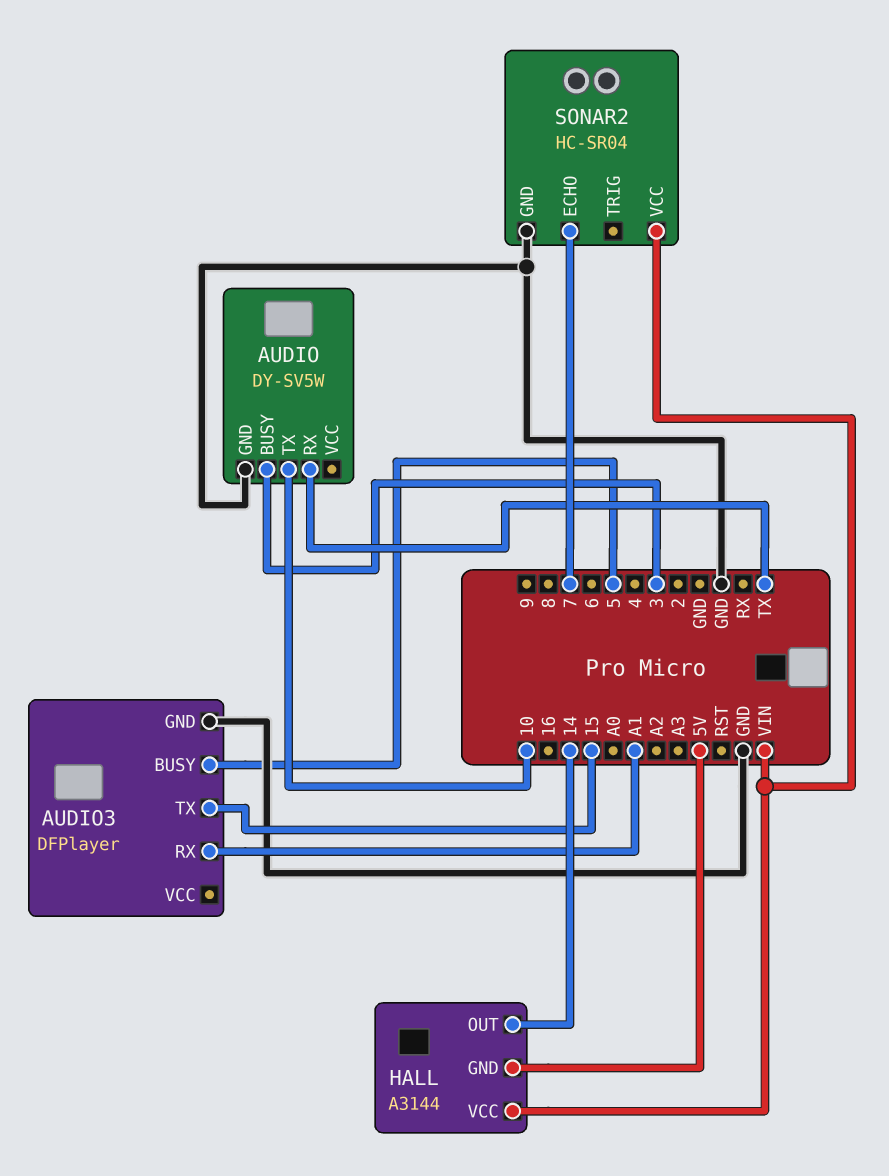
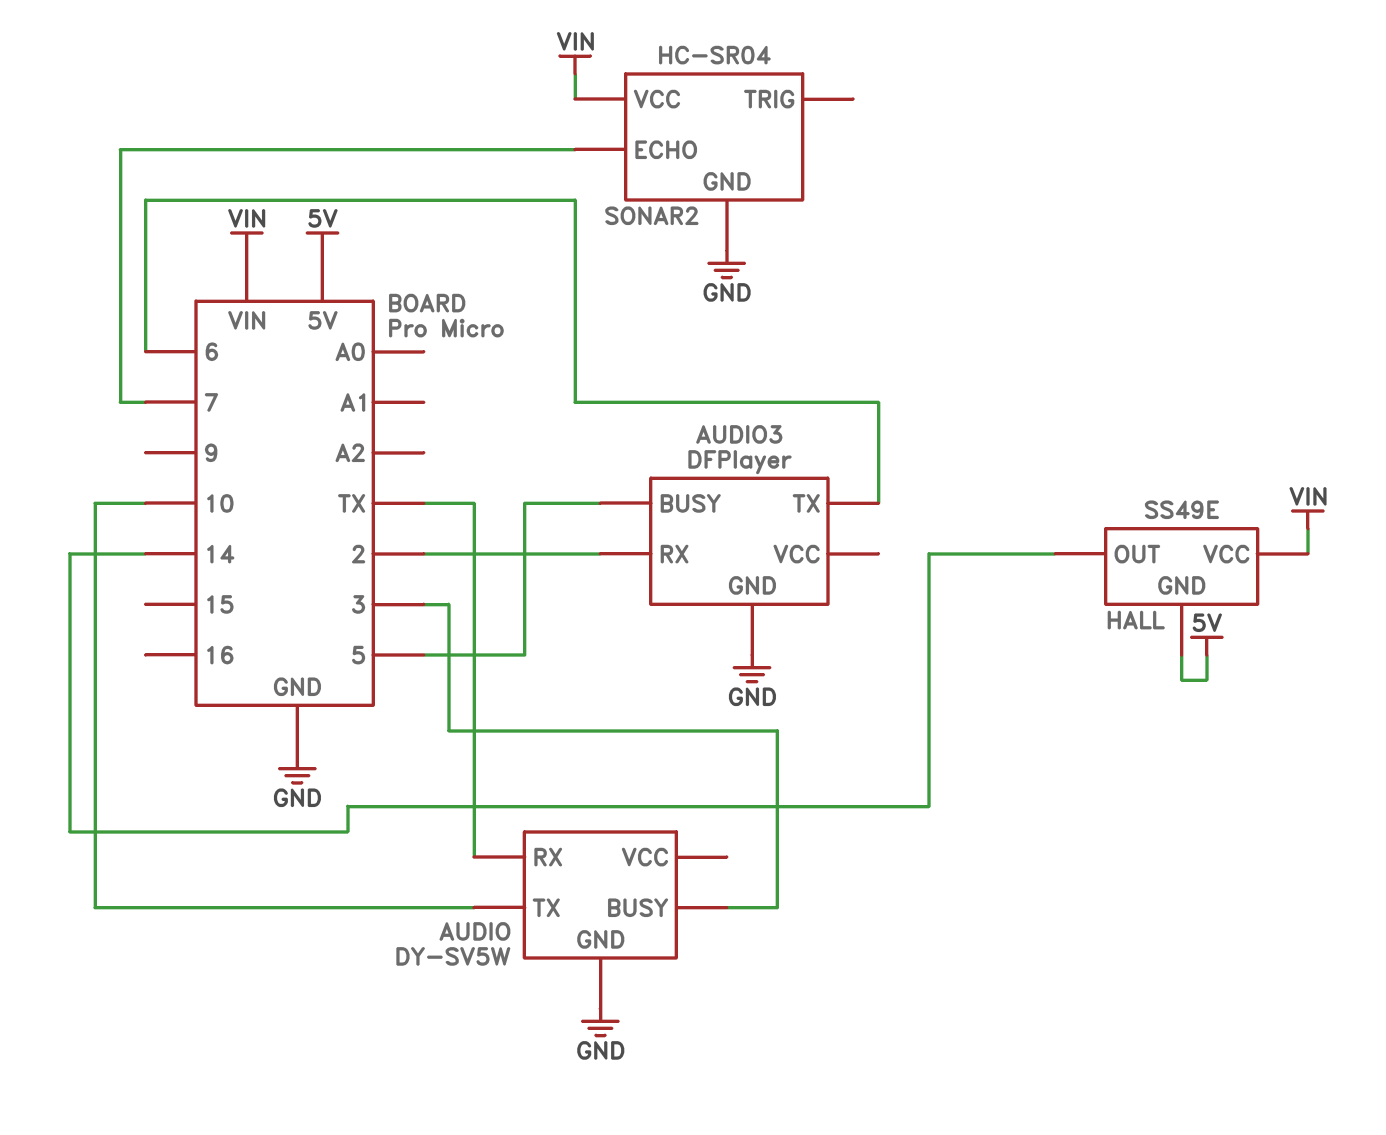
AUDIO3 pin RX: A1 -> 2
AUDIO3 pin TX: 15 -> 6
HALL: A3144 -> SS49E

